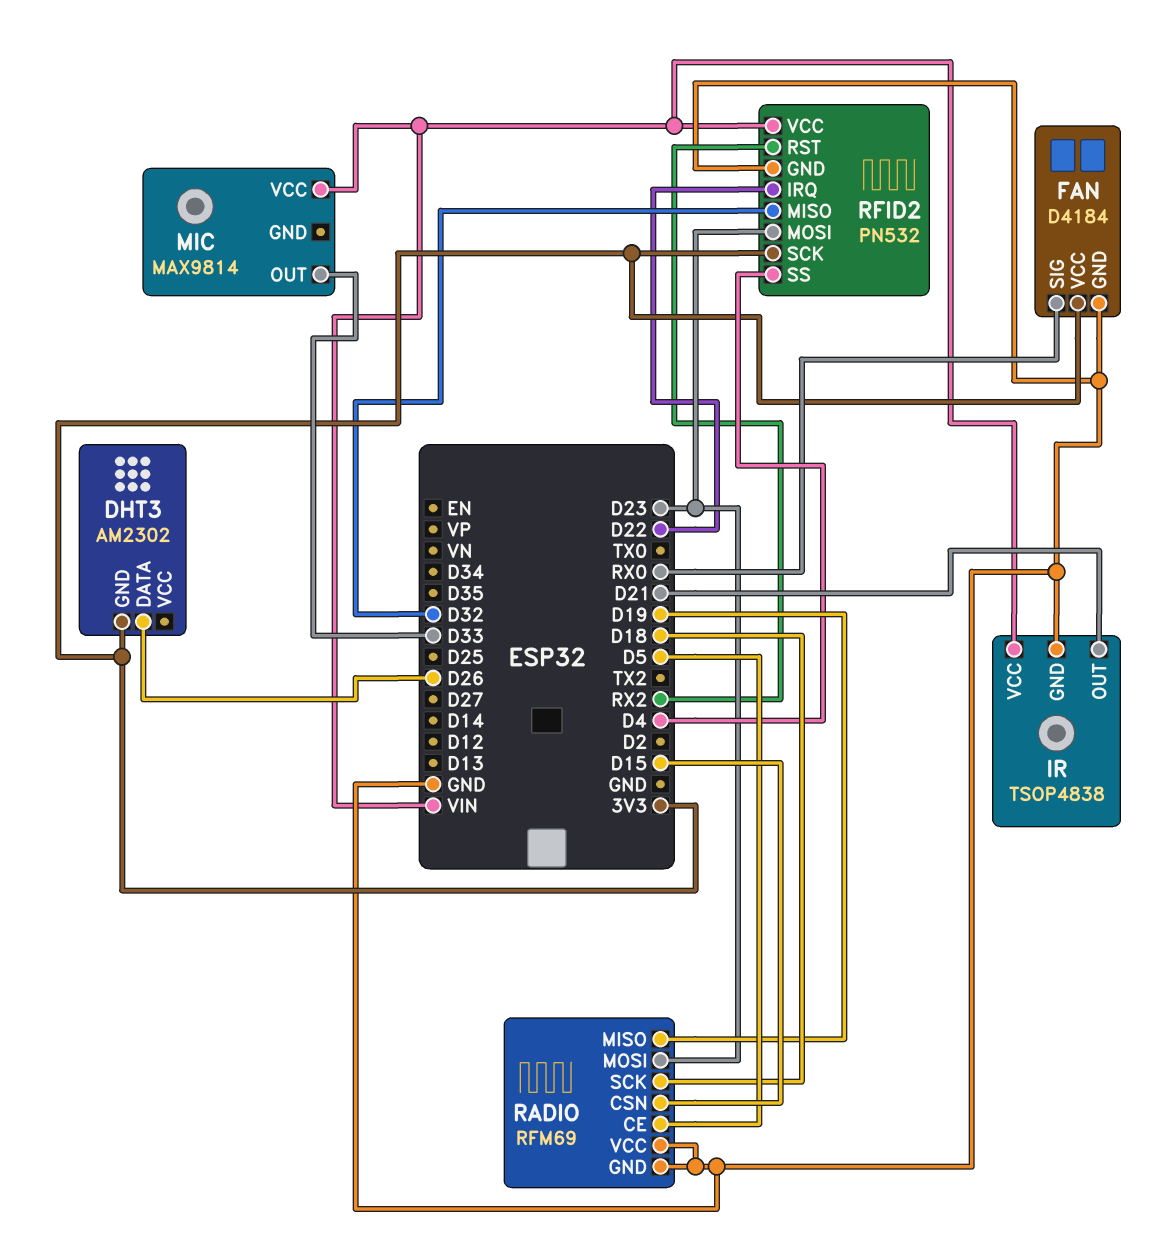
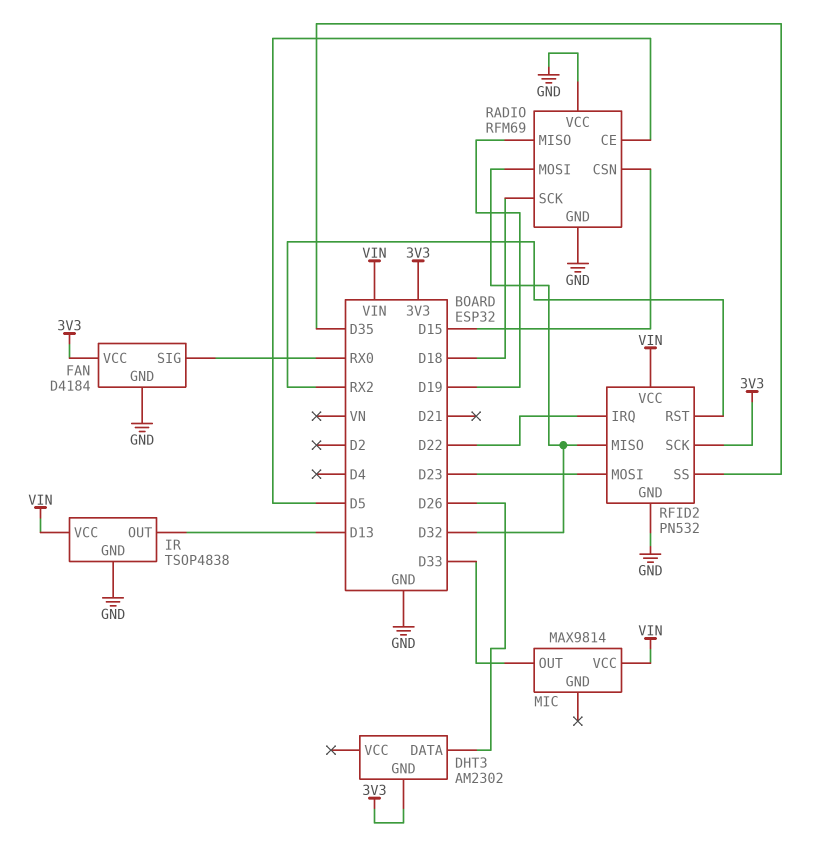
IR pin OUT: D21 -> D13
RADIO pin MOSI: D23 -> D32
RFID2 pin SS: D4 -> D35

